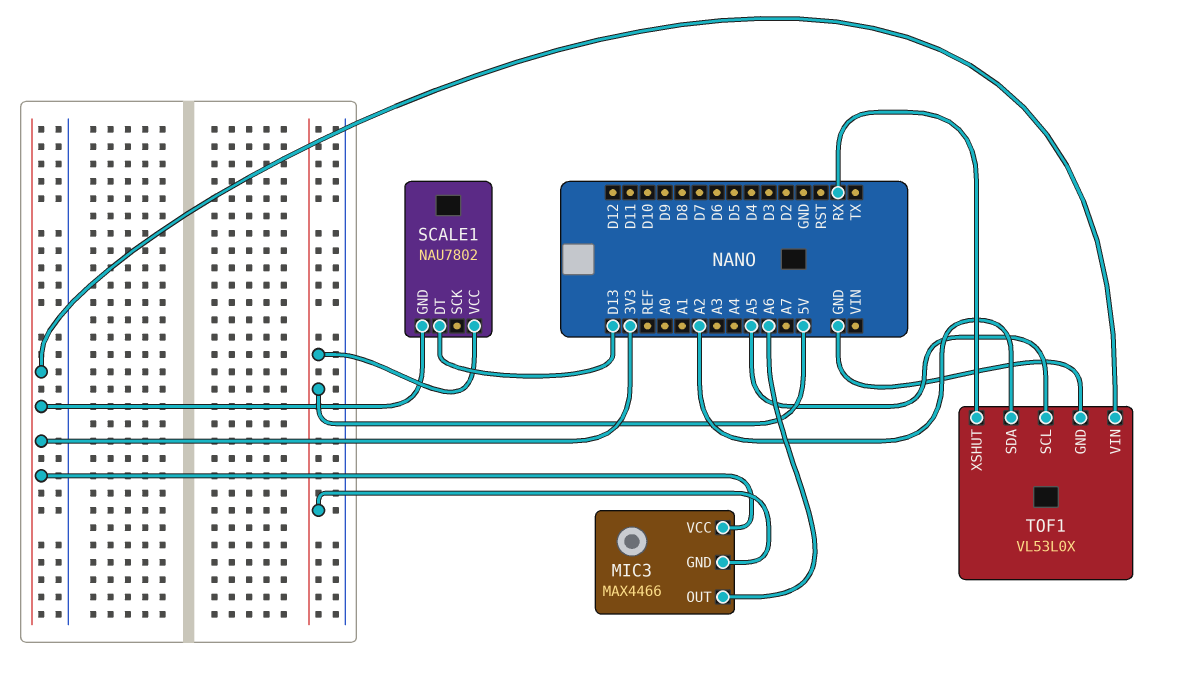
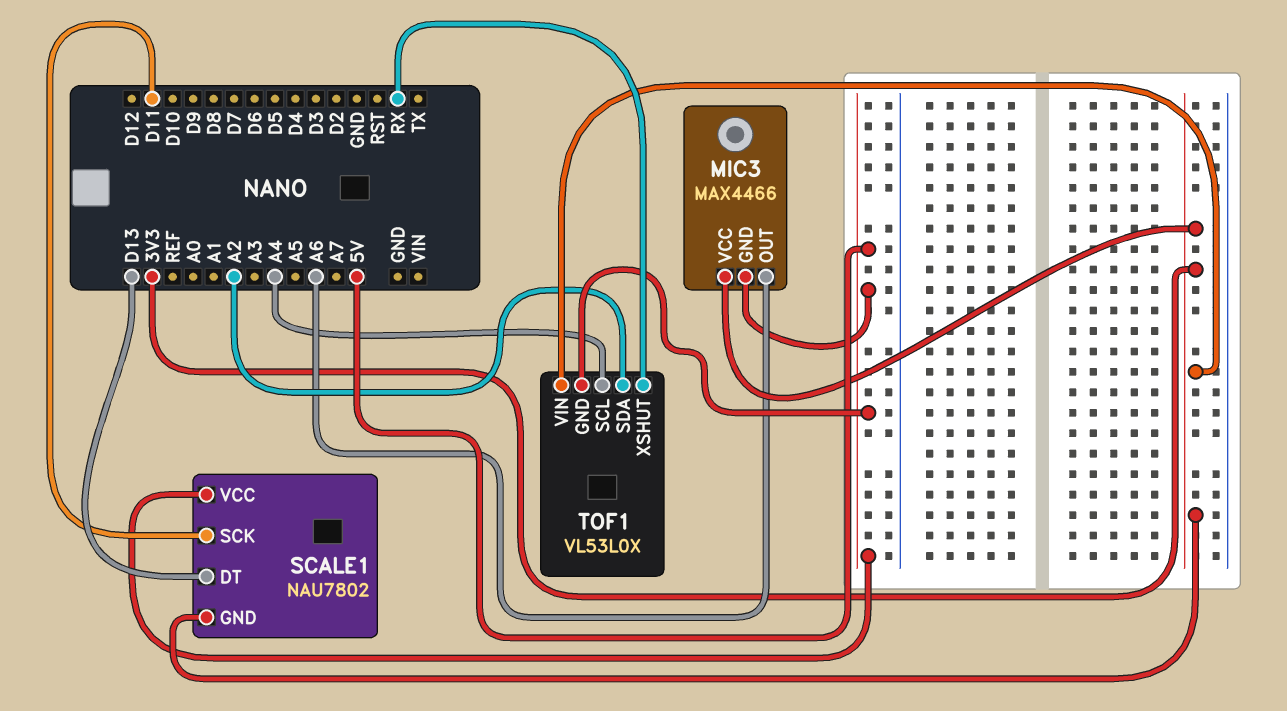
SCALE1 pin SCK: none -> D11
TOF1 pin GND: GND -> 5V
TOF1 pin SCL: A5 -> A4

